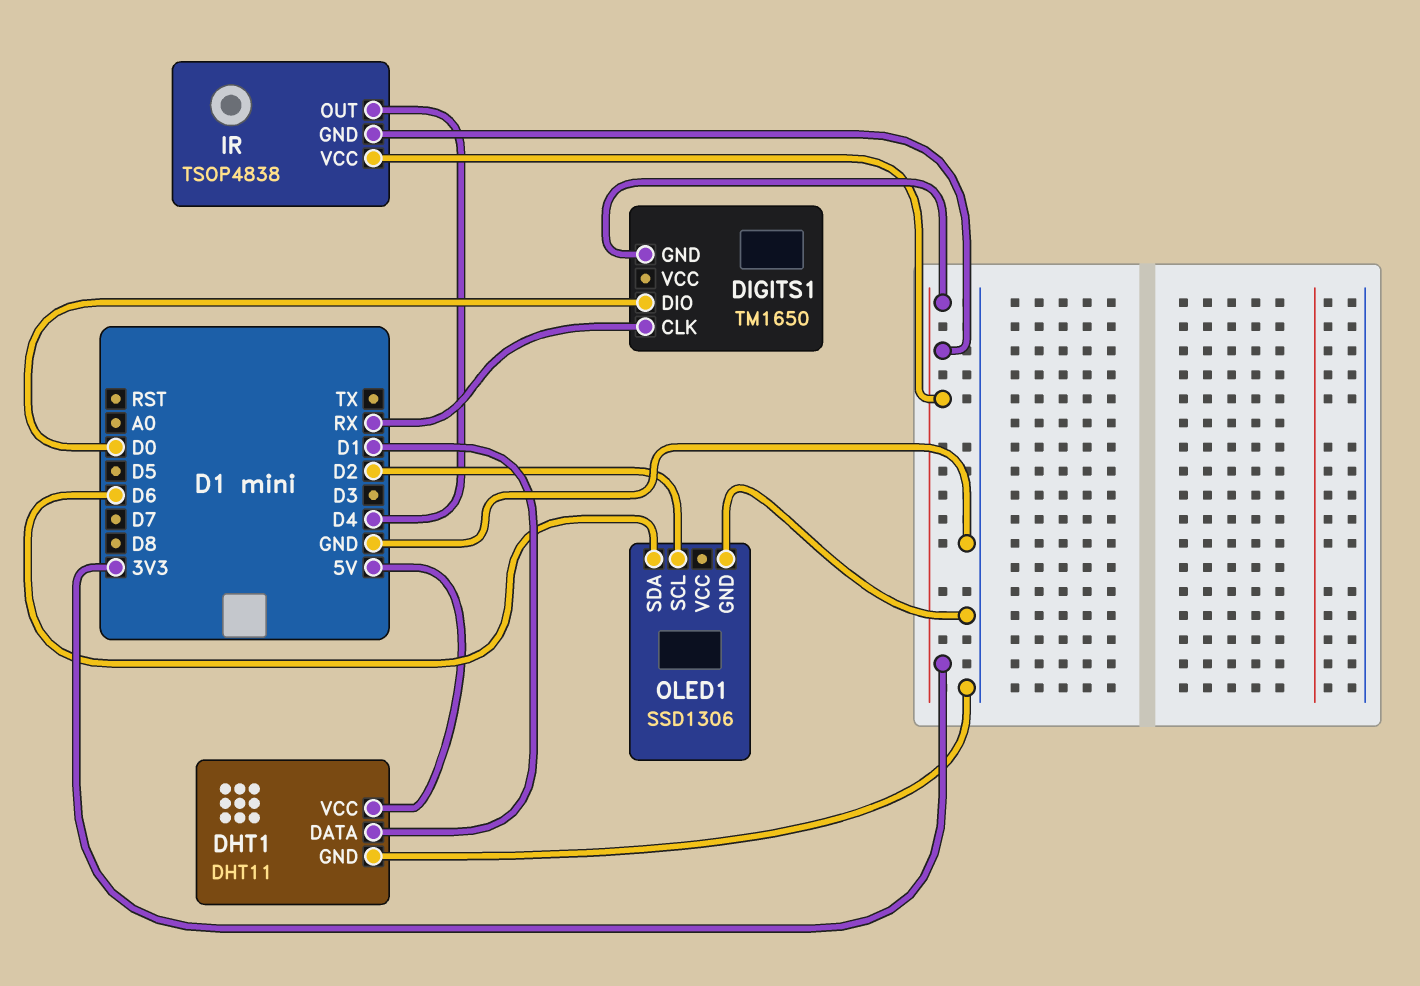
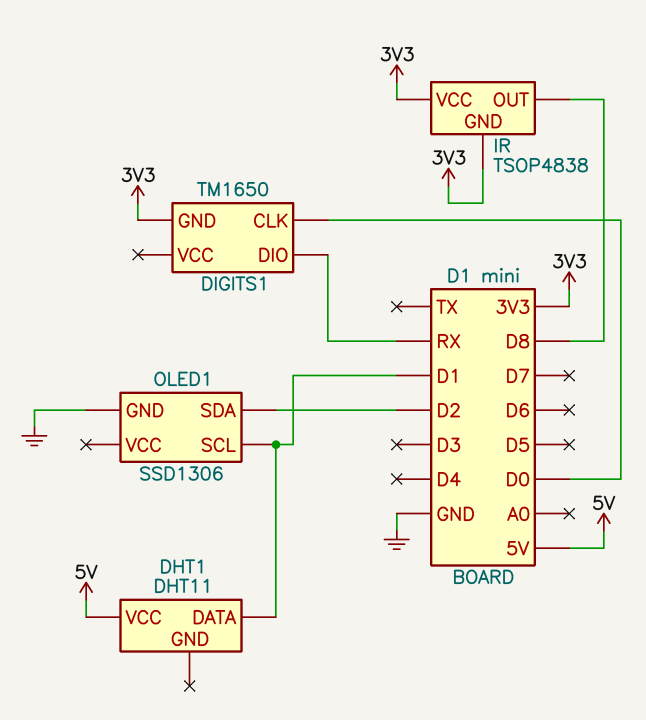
DHT1 pin GND: GND -> none
DIGITS1 pin CLK: RX -> D0
DIGITS1 pin DIO: D0 -> RX
IR pin OUT: D4 -> D8
OLED1 pin SCL: D2 -> D1
OLED1 pin SDA: D6 -> D2

